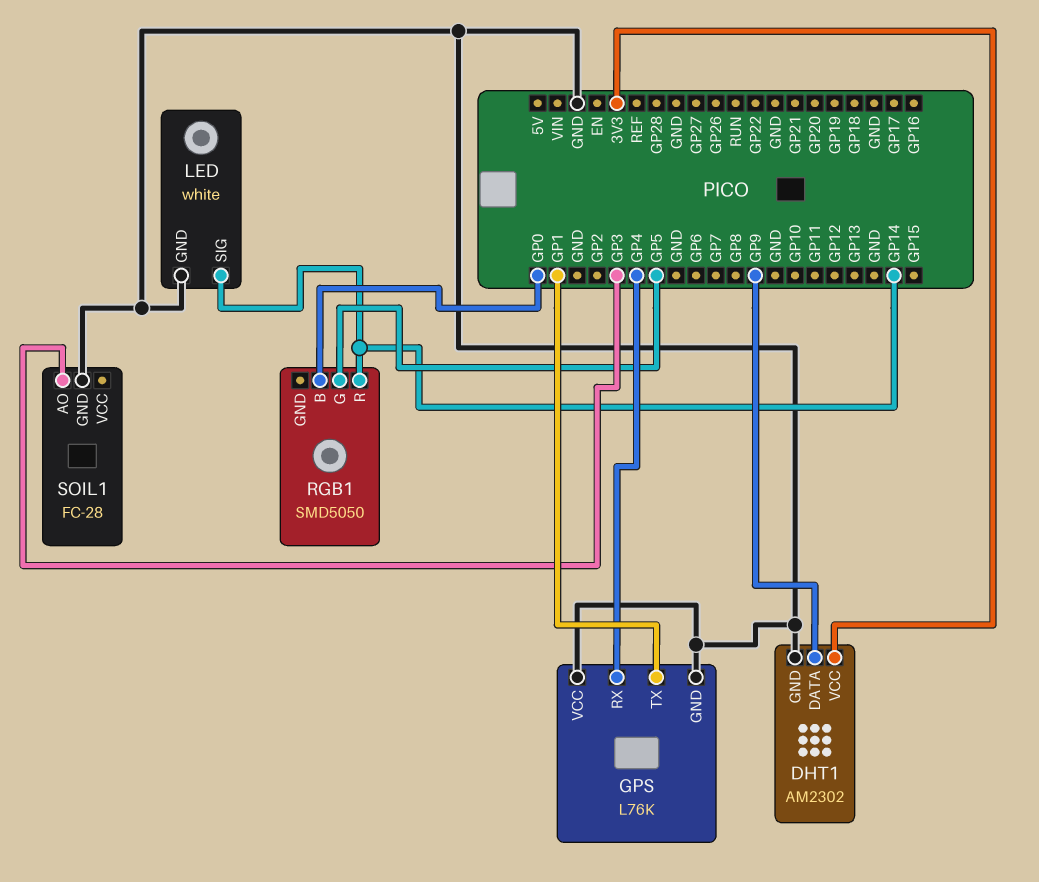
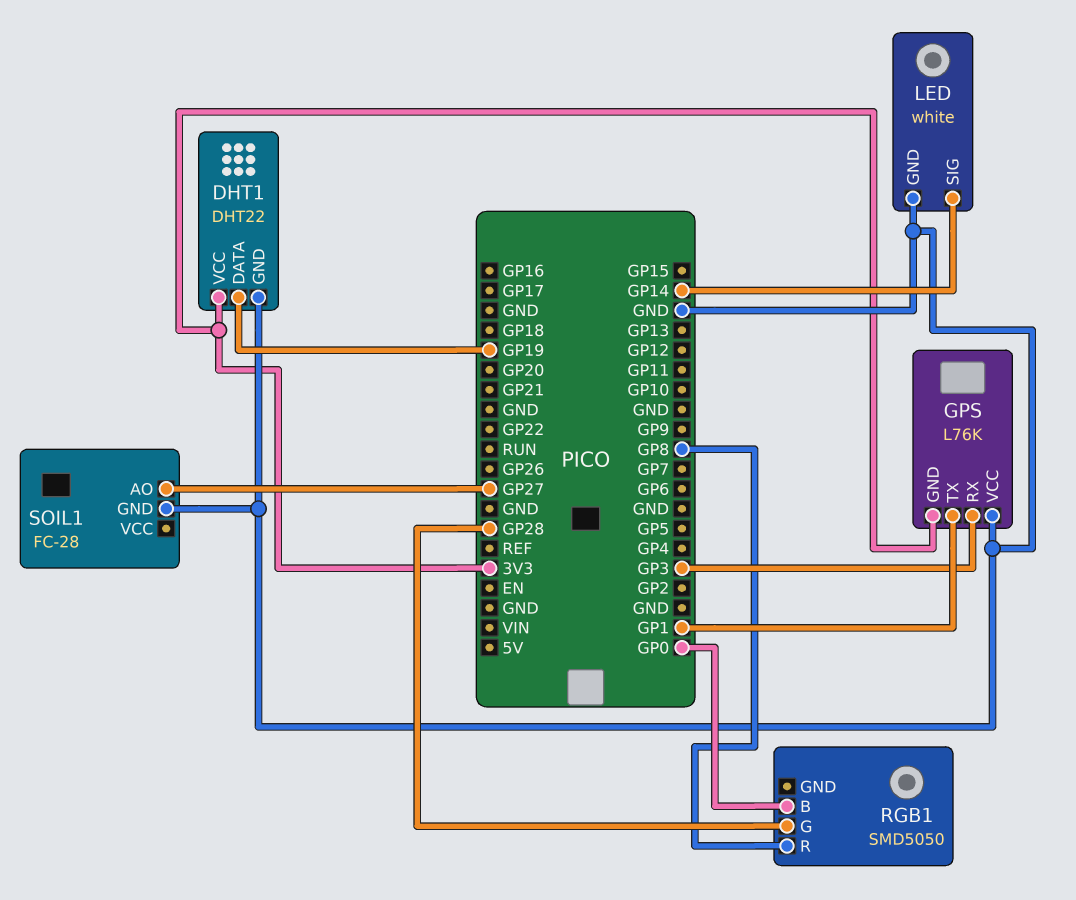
DHT1: AM2302 -> DHT22
DHT1 pin DATA: GP9 -> GP19
GPS pin GND: GND -> 3V3
GPS pin RX: GP4 -> GP3
RGB1 pin G: GP5 -> GP28
RGB1 pin R: GP14 -> GP8
SOIL1 pin AO: GP3 -> GP27

